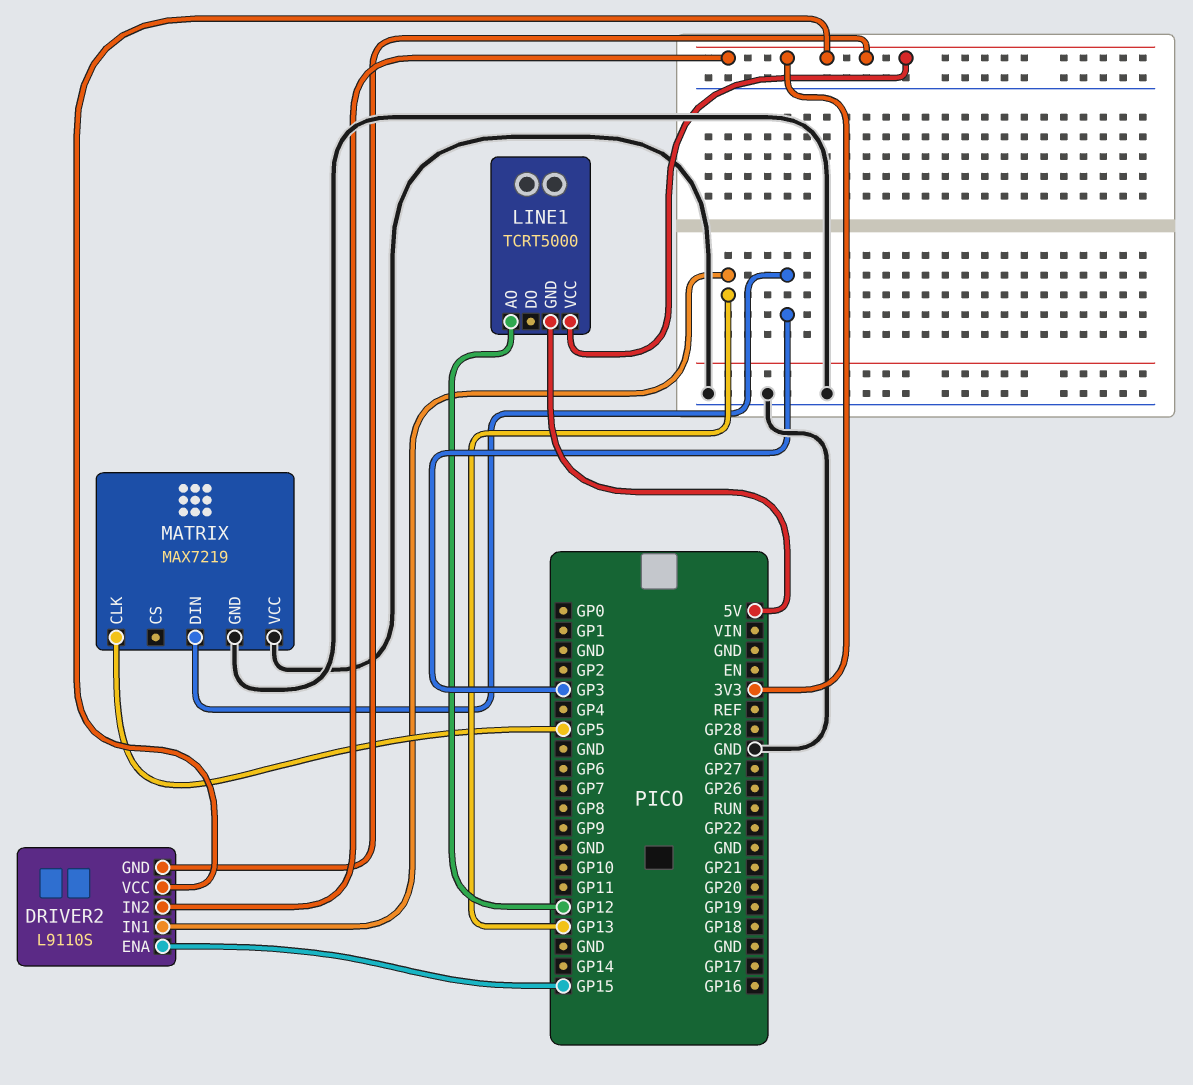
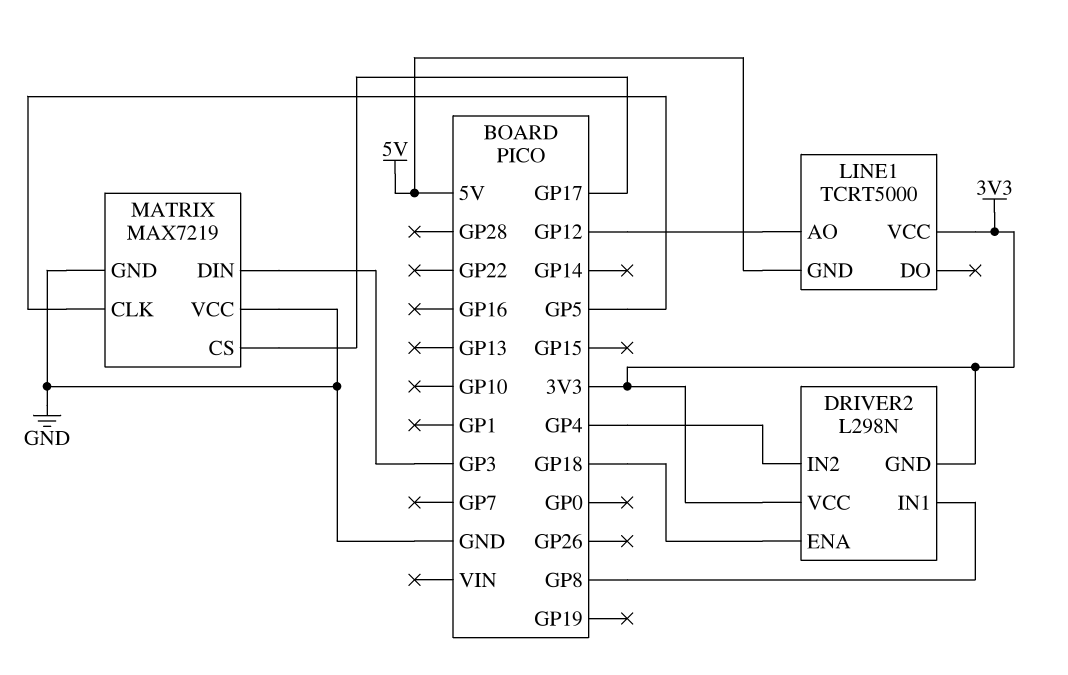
DRIVER2: L9110S -> L298N
DRIVER2 pin ENA: GP15 -> GP18
DRIVER2 pin IN1: GP13 -> GP8
DRIVER2 pin IN2: 3V3 -> GP4
MATRIX pin CS: none -> GP17

